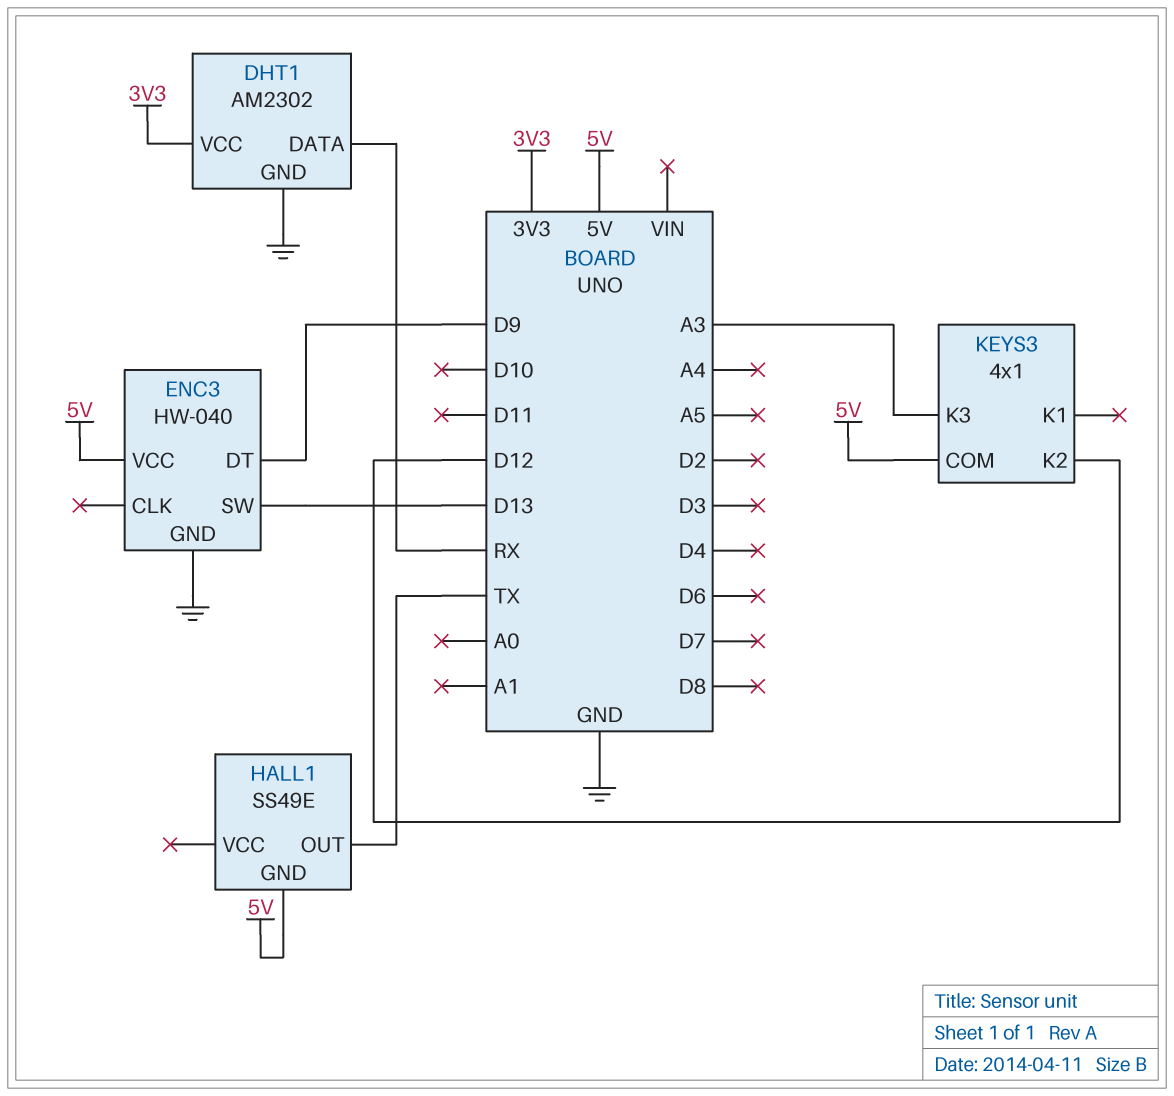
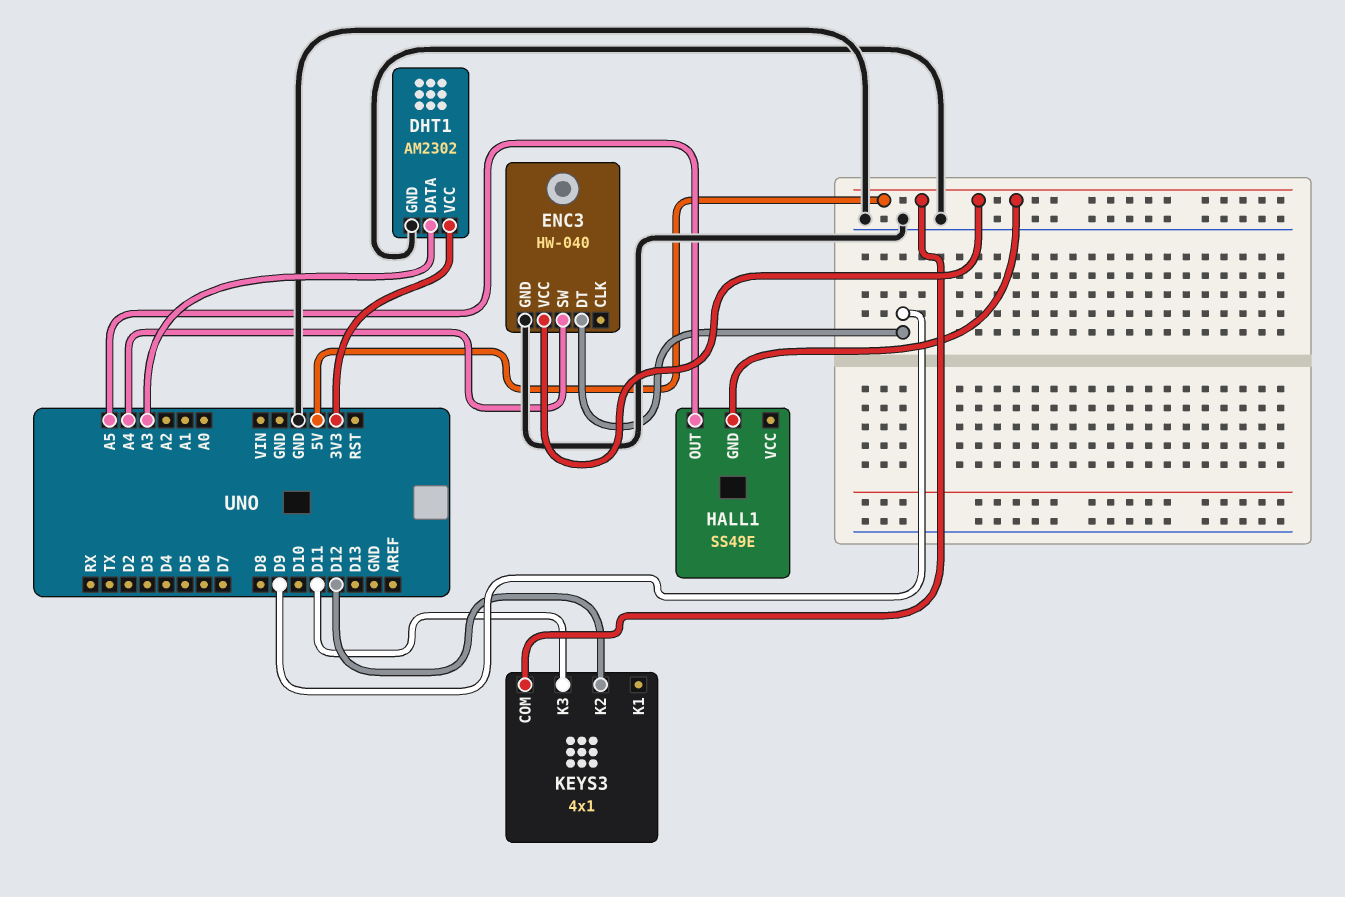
DHT1 pin DATA: RX -> A3
ENC3 pin SW: D13 -> A4
HALL1 pin OUT: TX -> A5
KEYS3 pin K3: A3 -> D11

